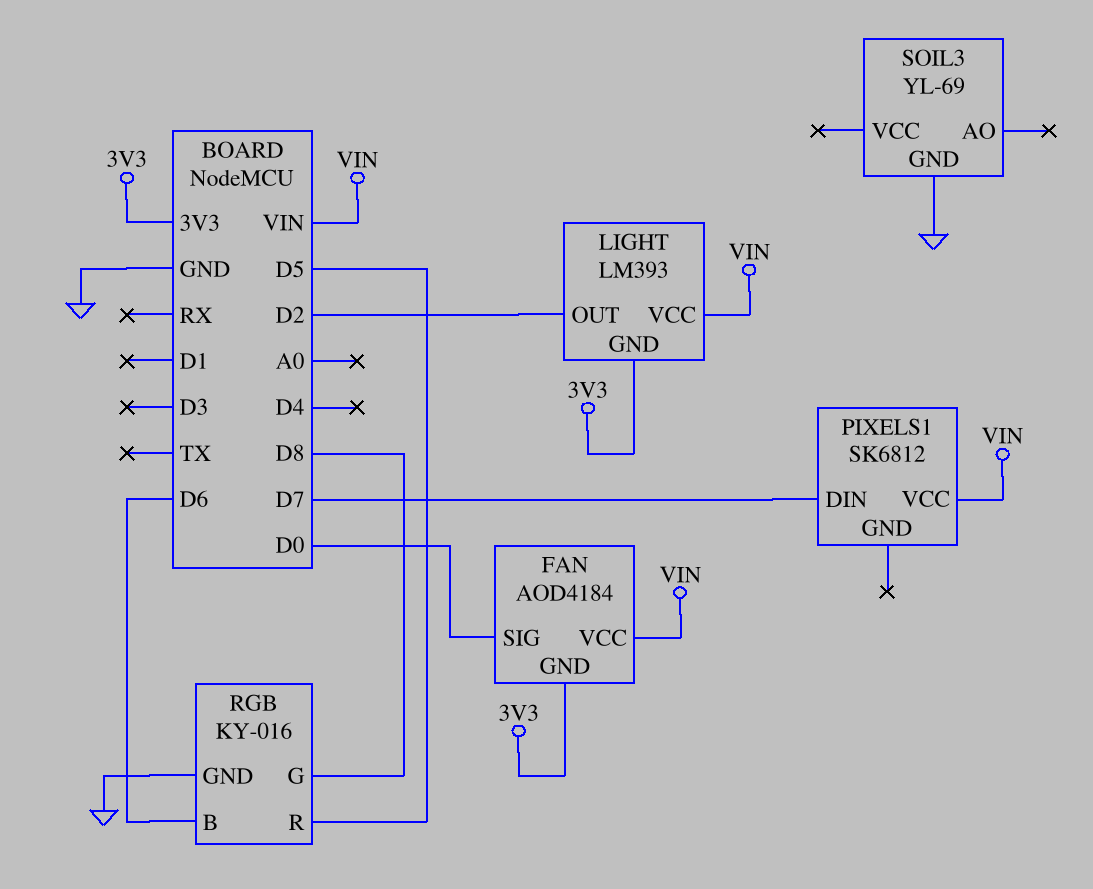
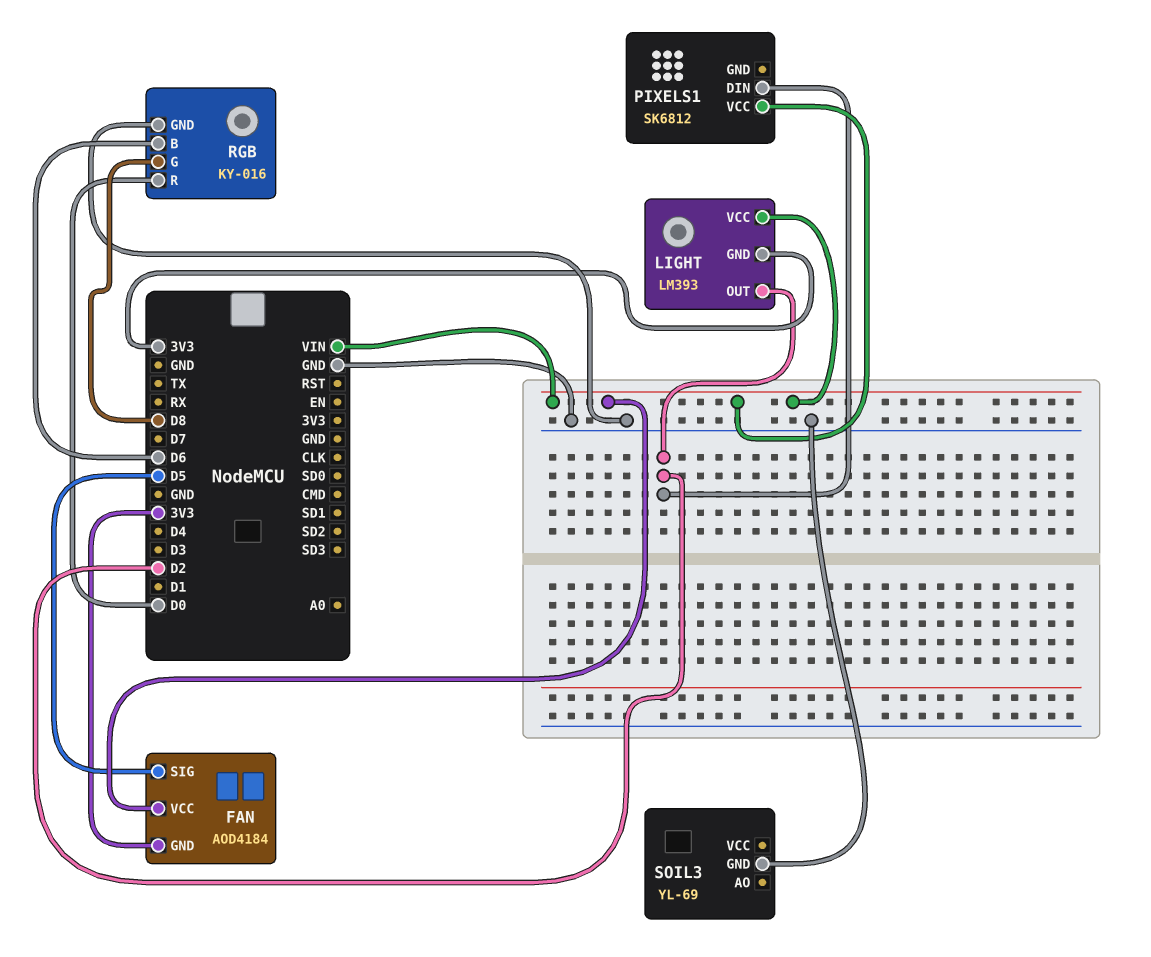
FAN pin SIG: D0 -> D5
PIXELS1 pin DIN: D7 -> D2
RGB pin R: D5 -> D0

